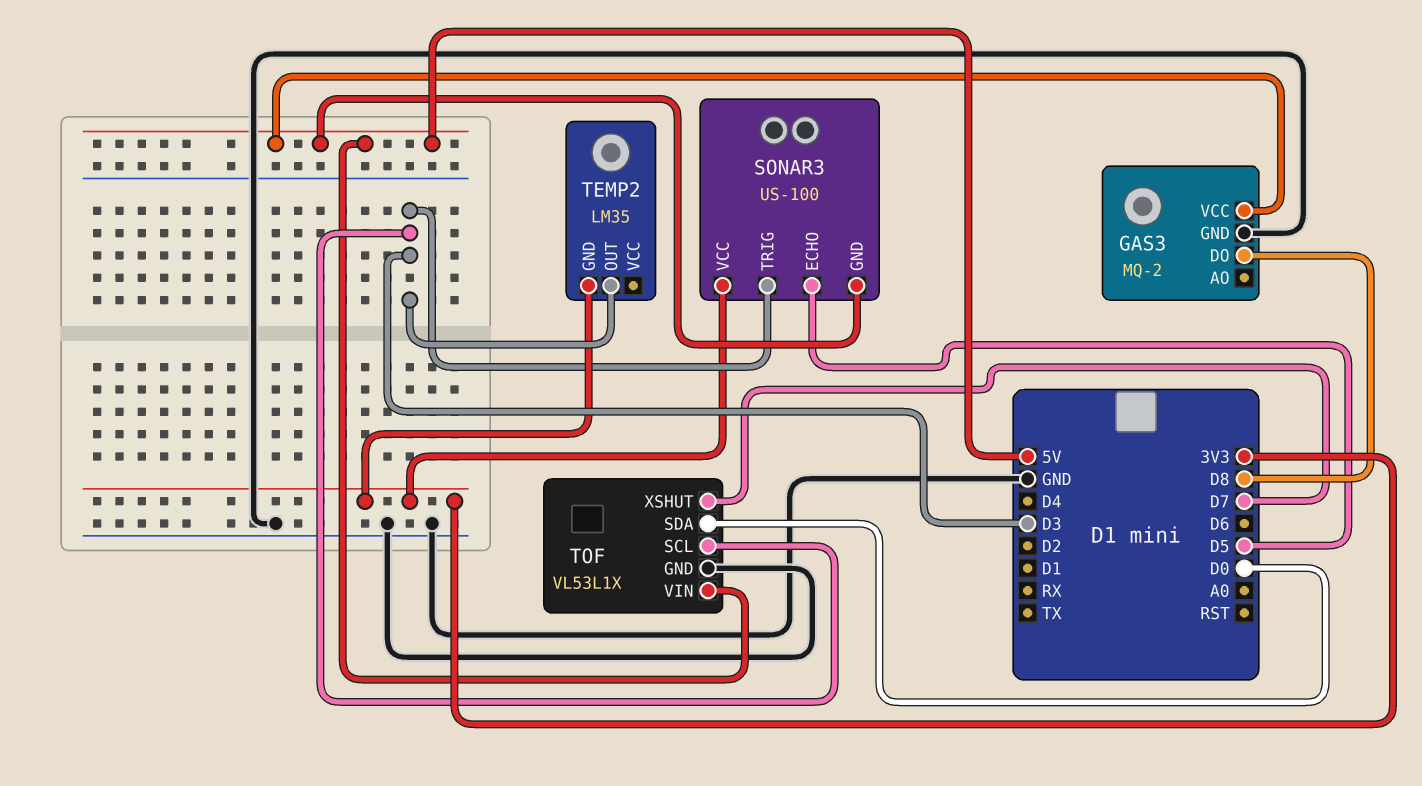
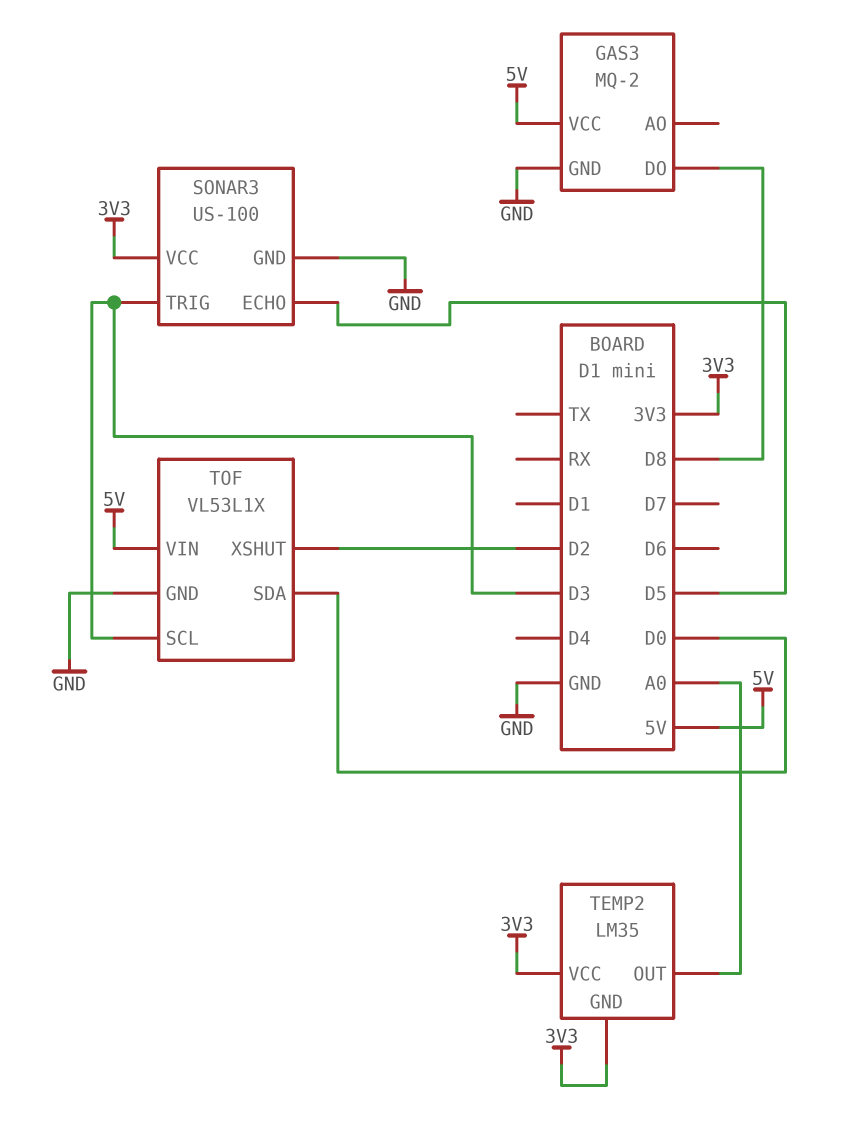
SONAR3 pin GND: 5V -> GND
TEMP2 pin OUT: D3 -> A0
TEMP2 pin VCC: none -> 3V3
TOF pin XSHUT: D7 -> D2

